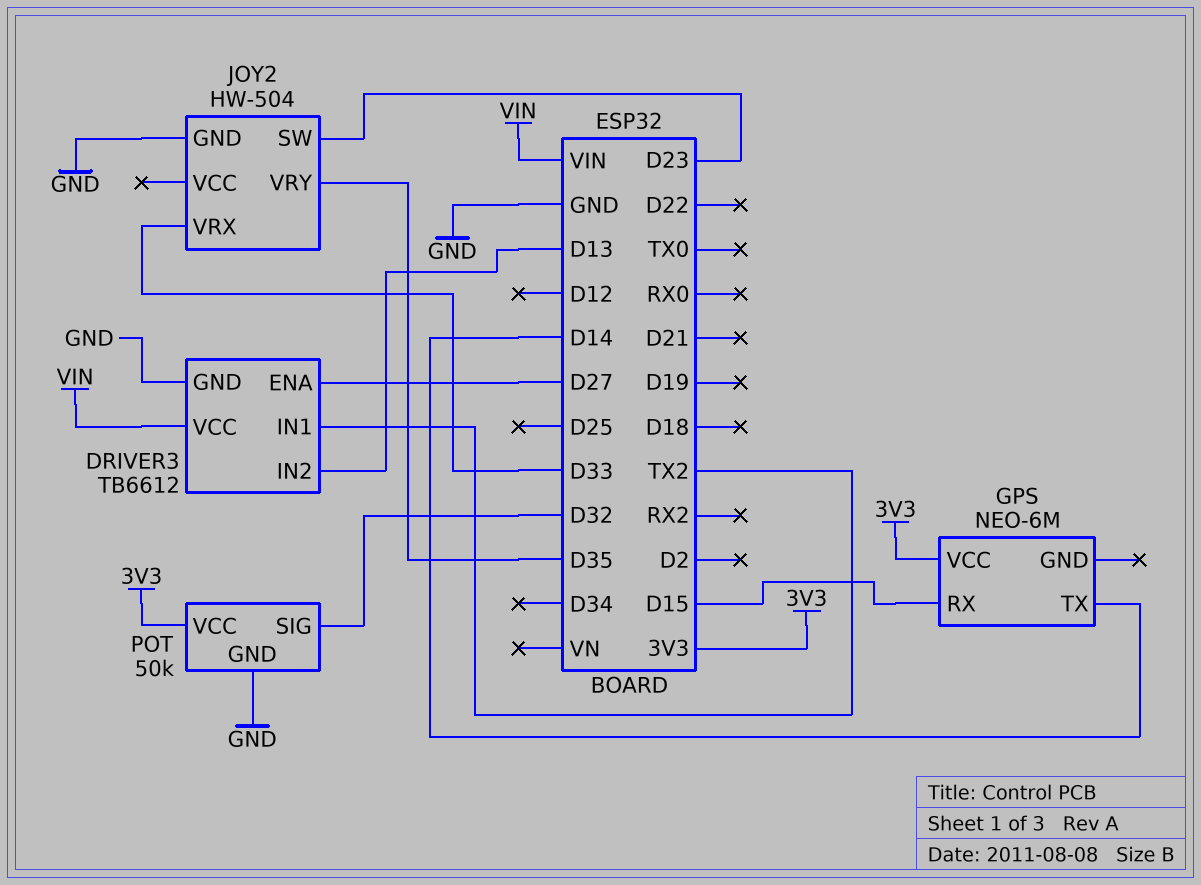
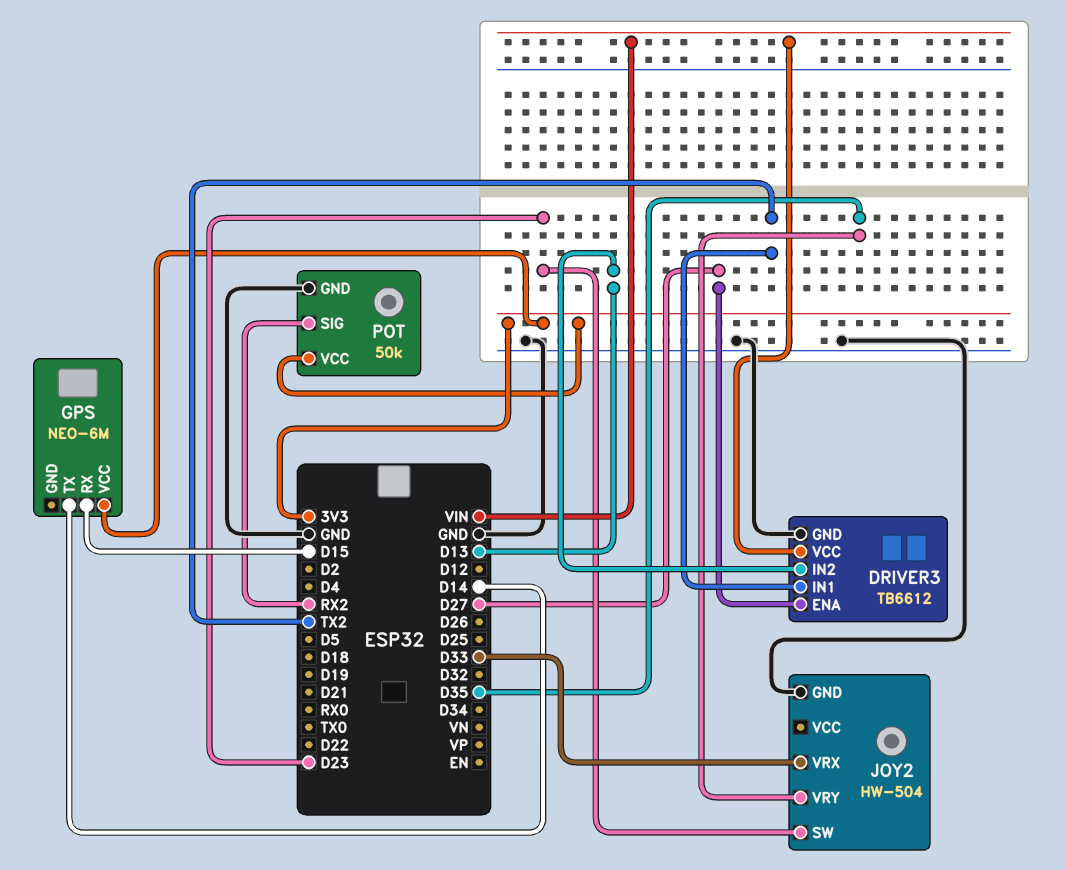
POT pin SIG: D32 -> RX2

